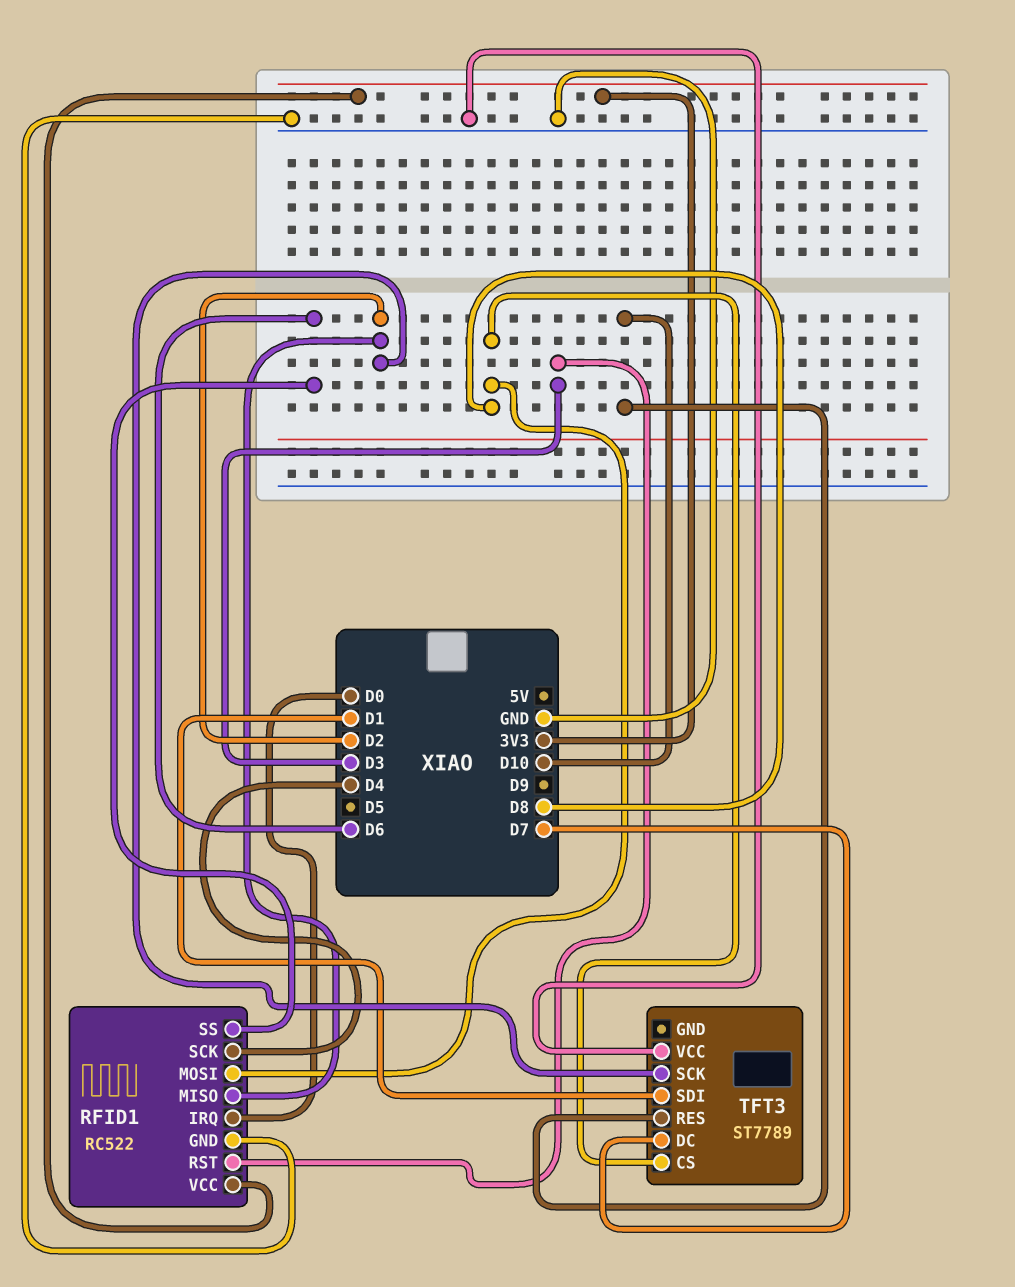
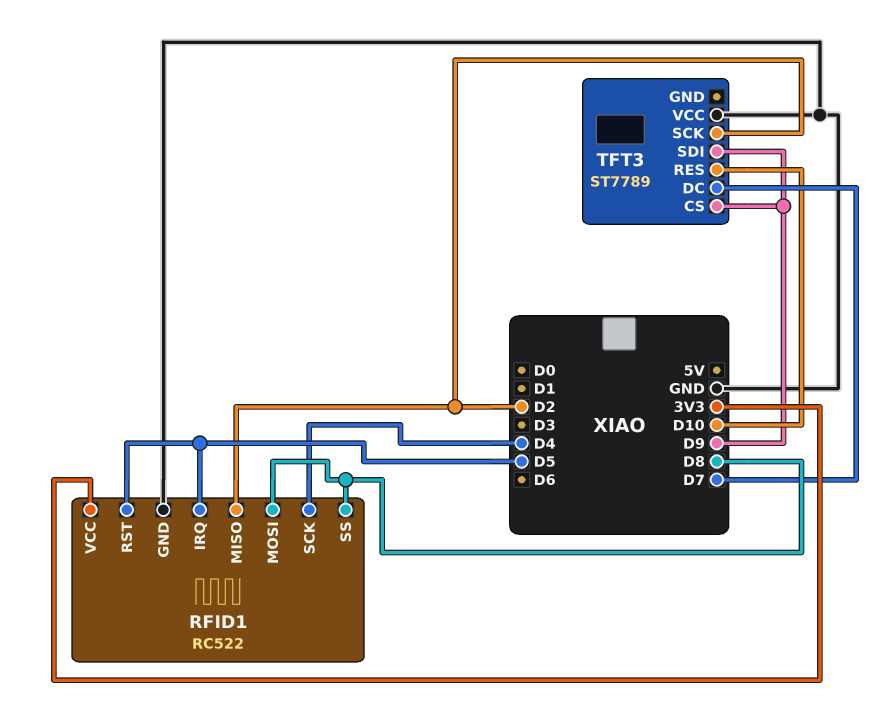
RFID1 pin IRQ: D0 -> D5
RFID1 pin RST: D3 -> D5
RFID1 pin SS: D6 -> D8
TFT3 pin CS: D8 -> D9
TFT3 pin SDI: D1 -> D9

